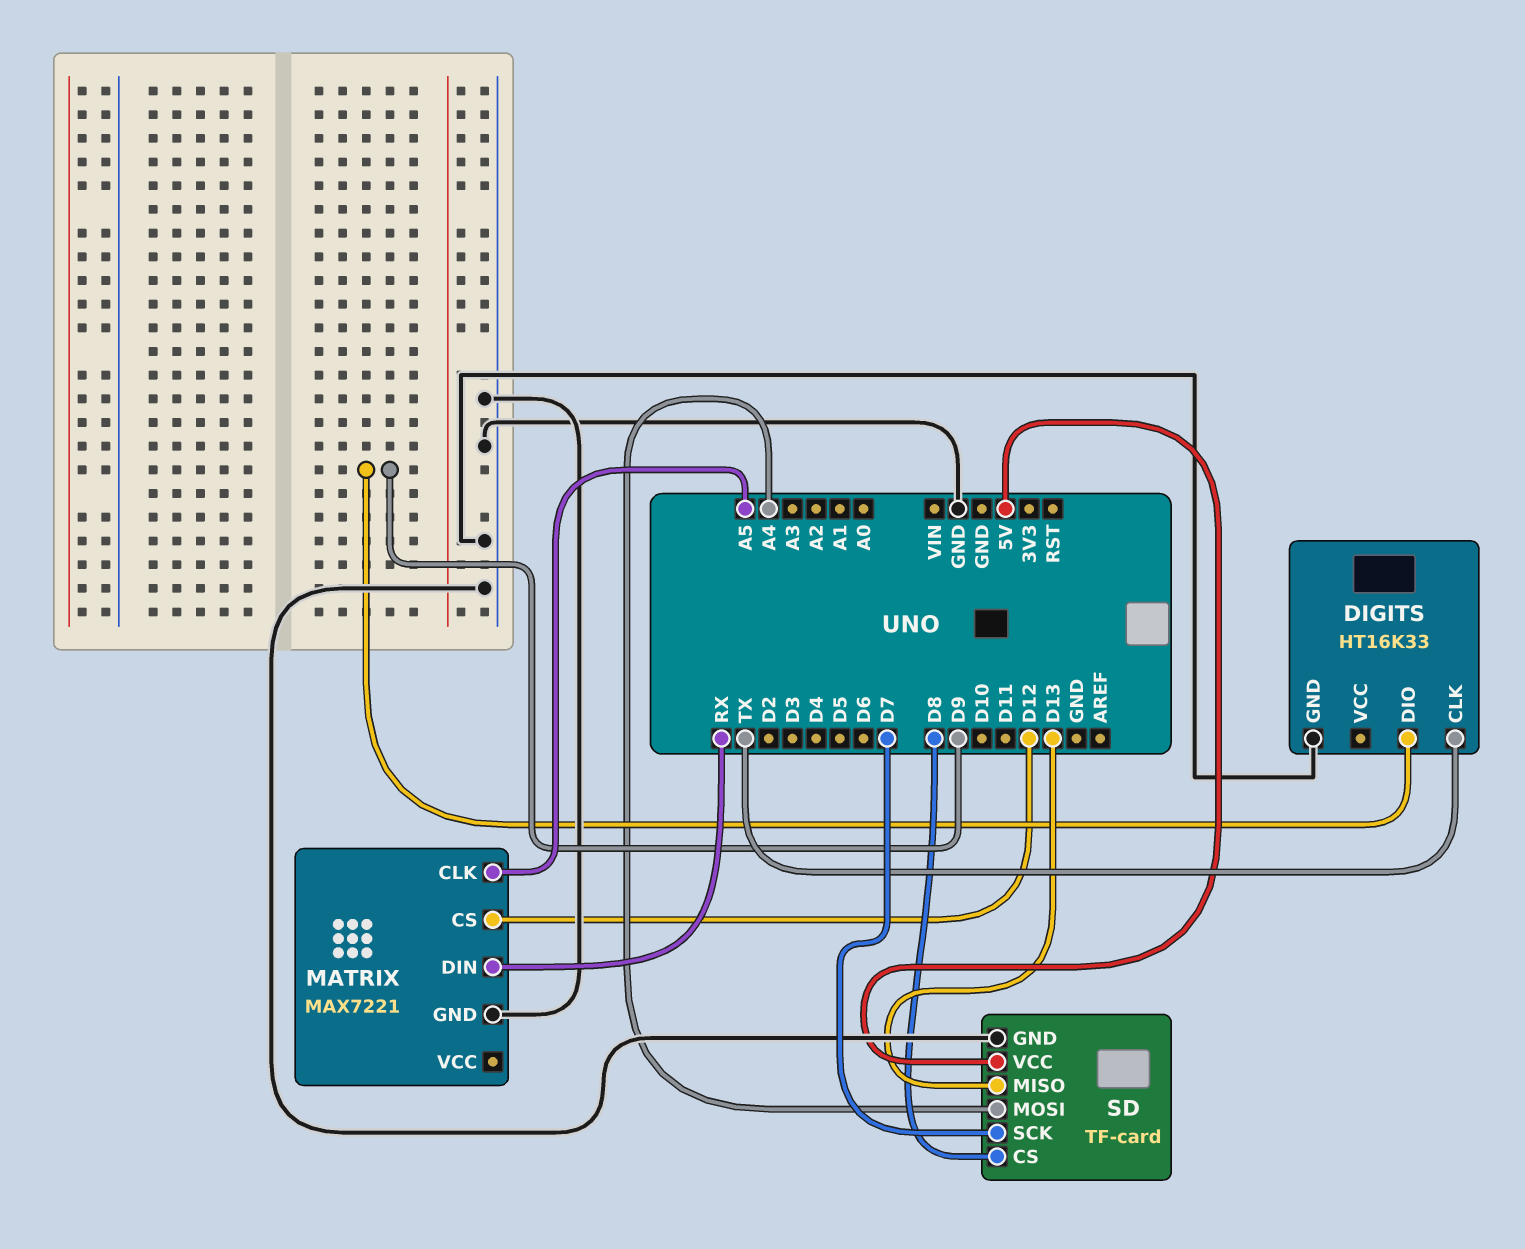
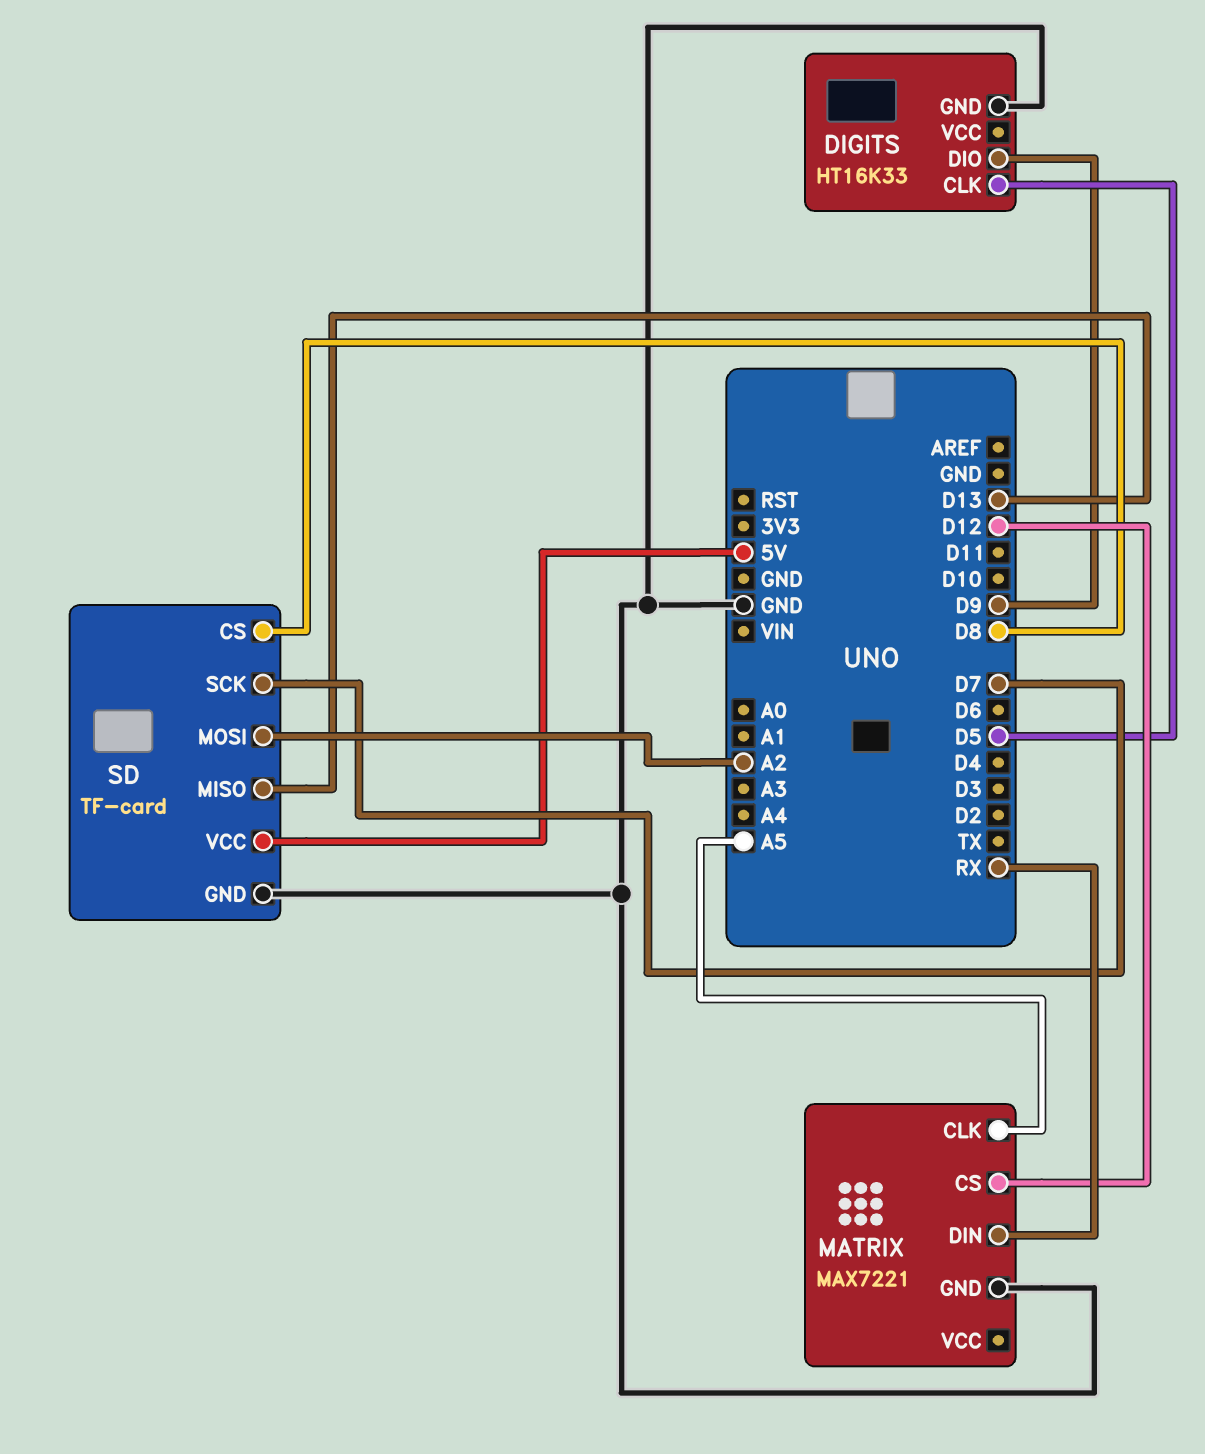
DIGITS pin CLK: TX -> D5
SD pin MOSI: A4 -> A2

